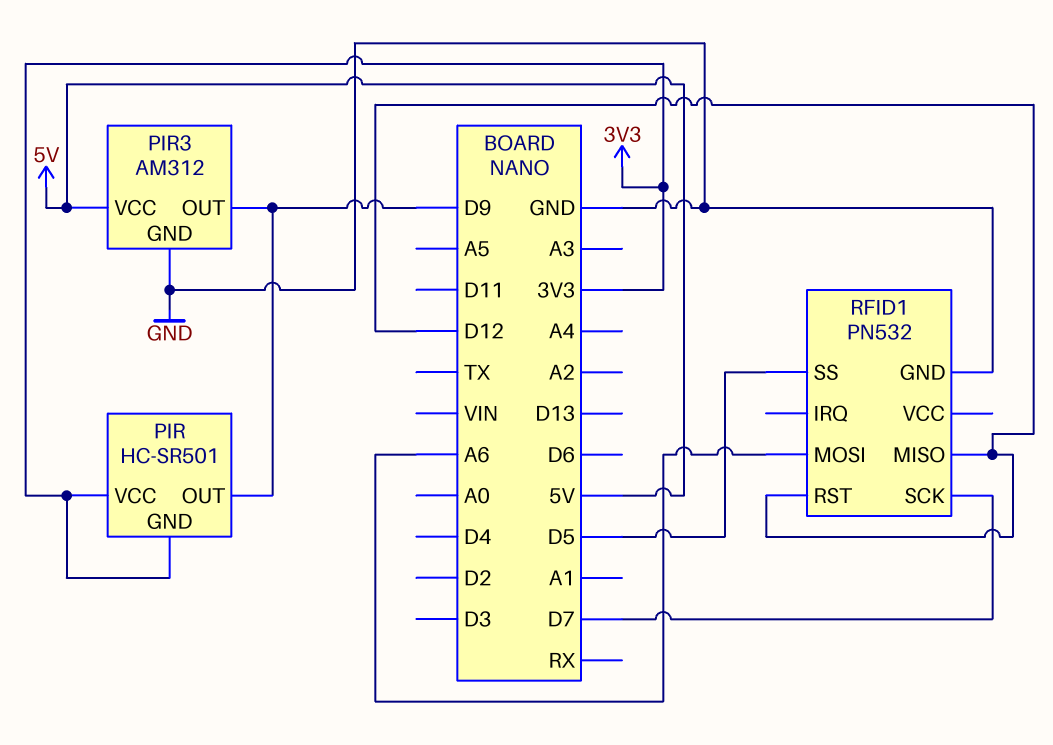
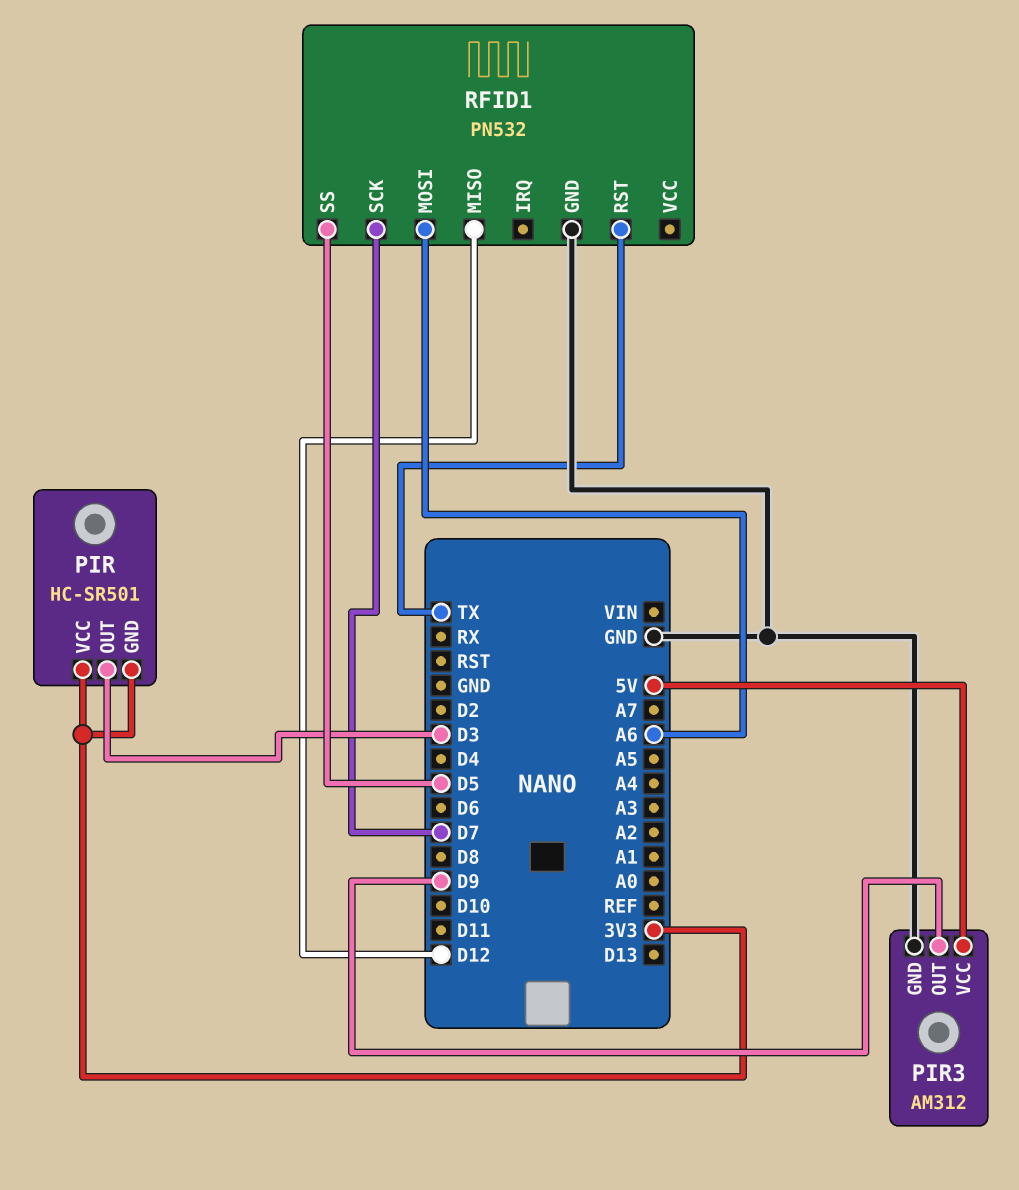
PIR pin OUT: D9 -> D3
RFID1 pin RST: D12 -> TX

